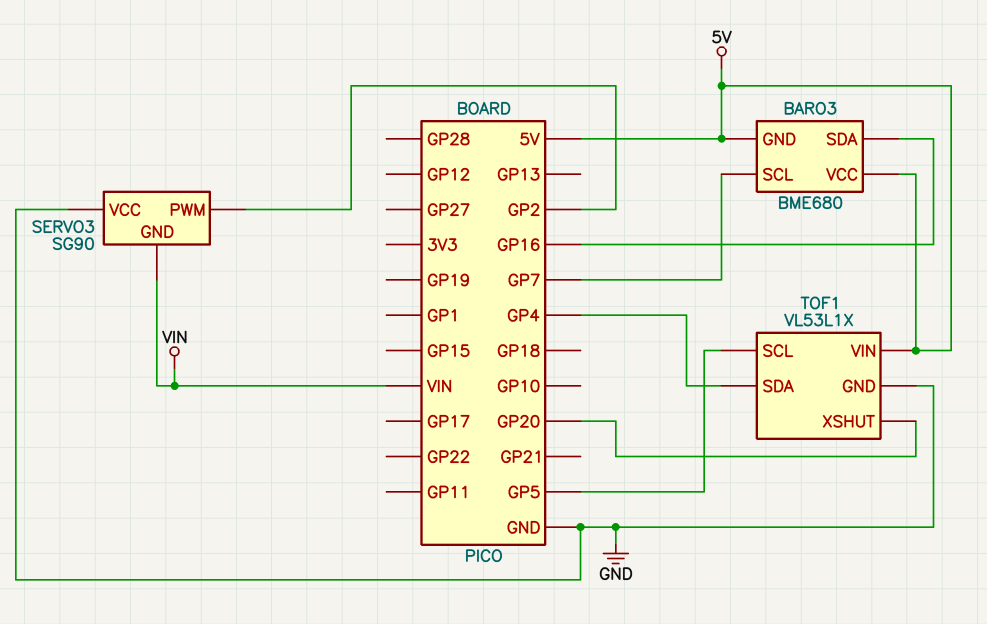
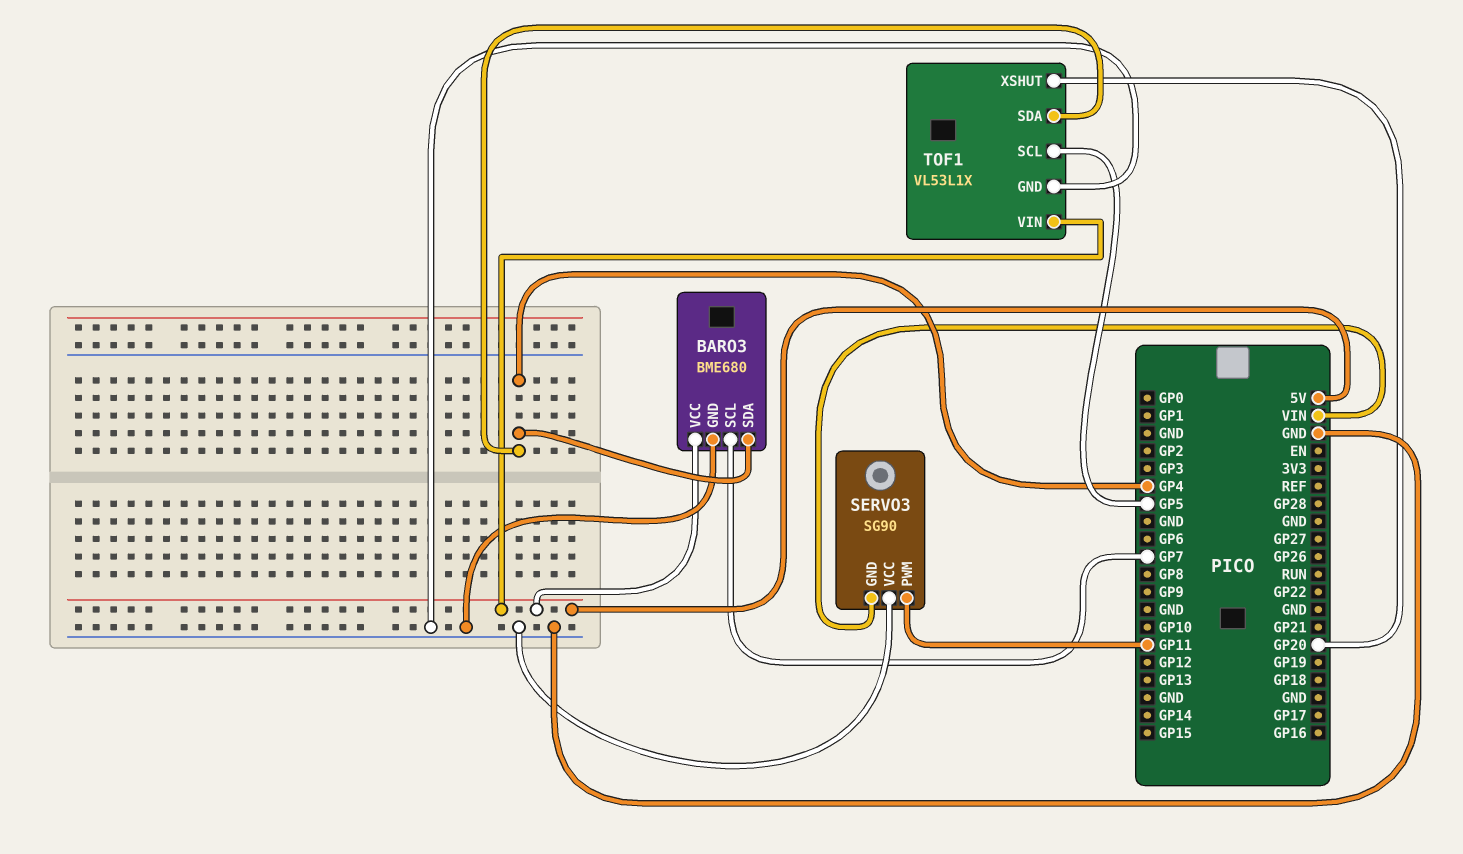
BARO3 pin GND: 5V -> GND
BARO3 pin SDA: GP16 -> GP4
SERVO3 pin PWM: GP2 -> GP11

